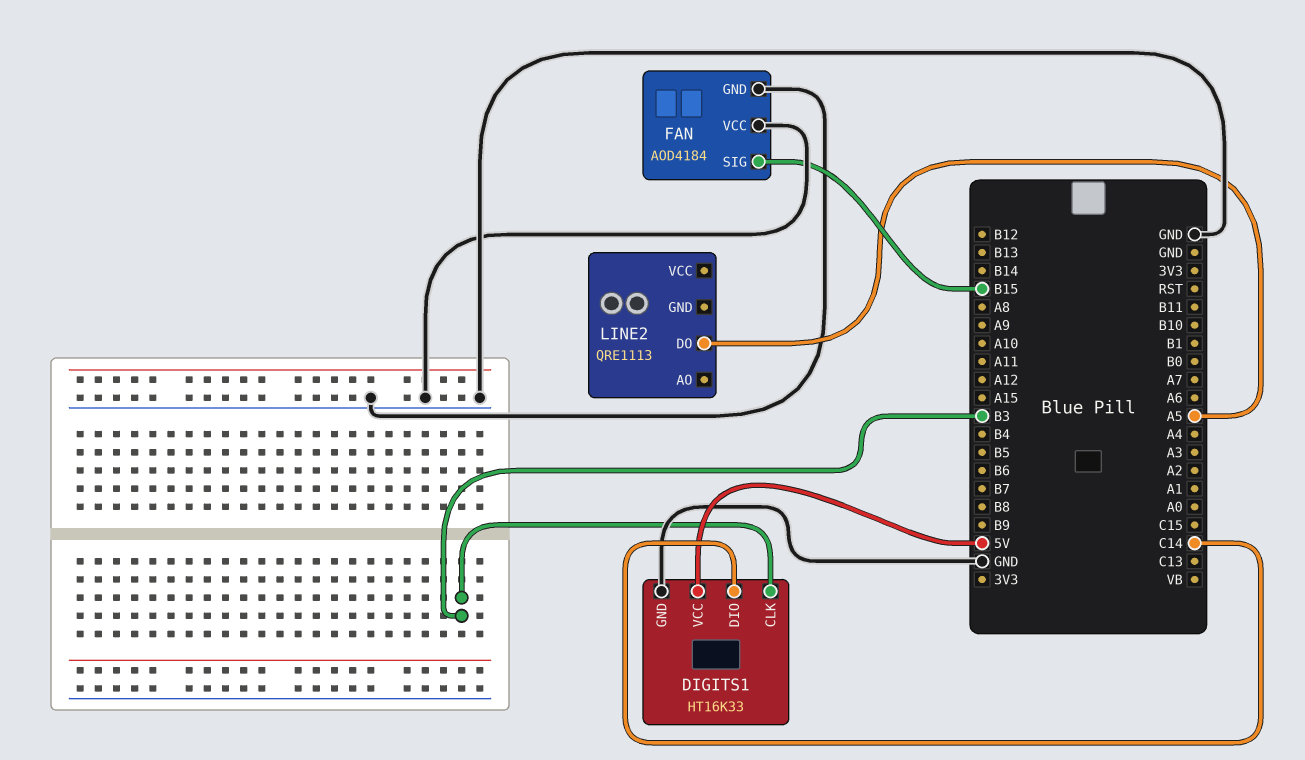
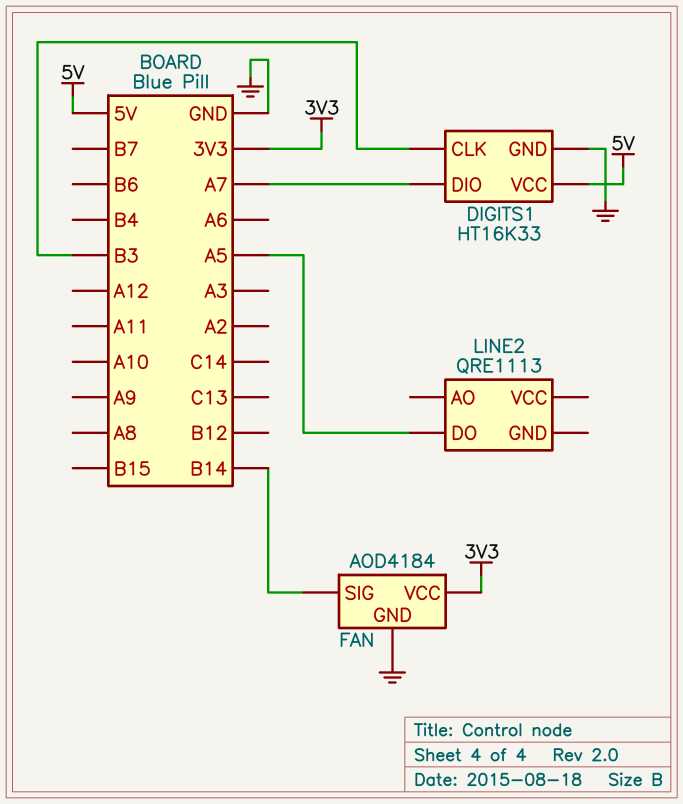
DIGITS1 pin DIO: C14 -> A7
FAN pin SIG: B15 -> B14
FAN pin VCC: GND -> 3V3

